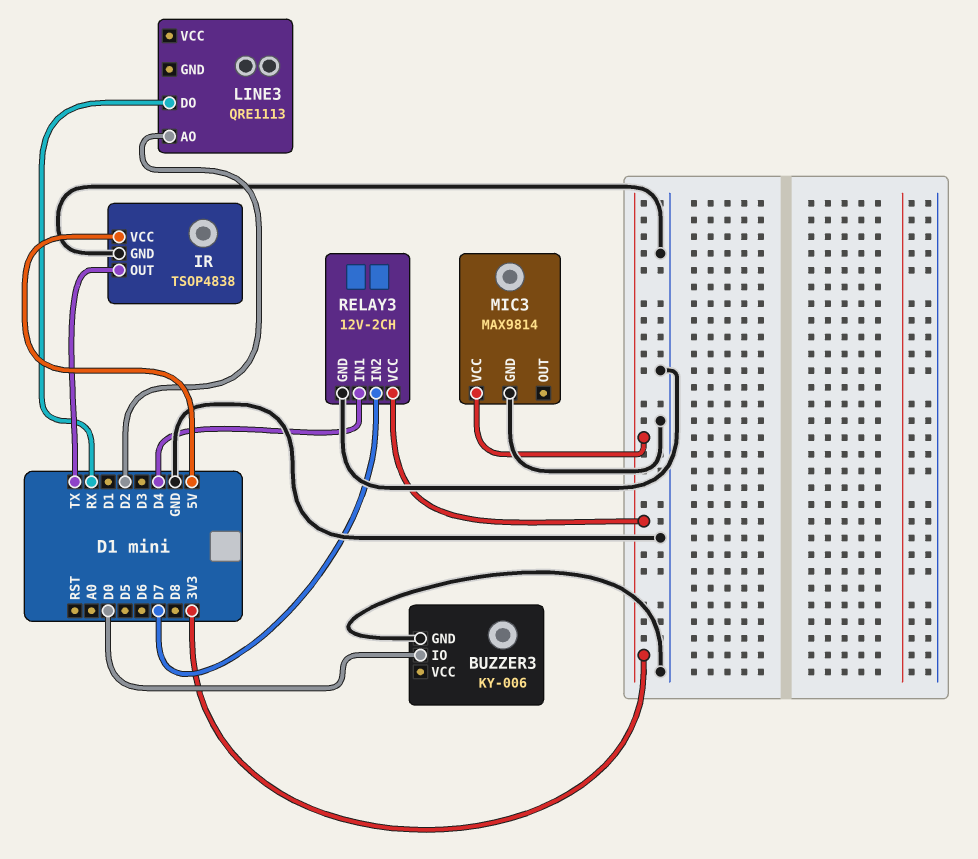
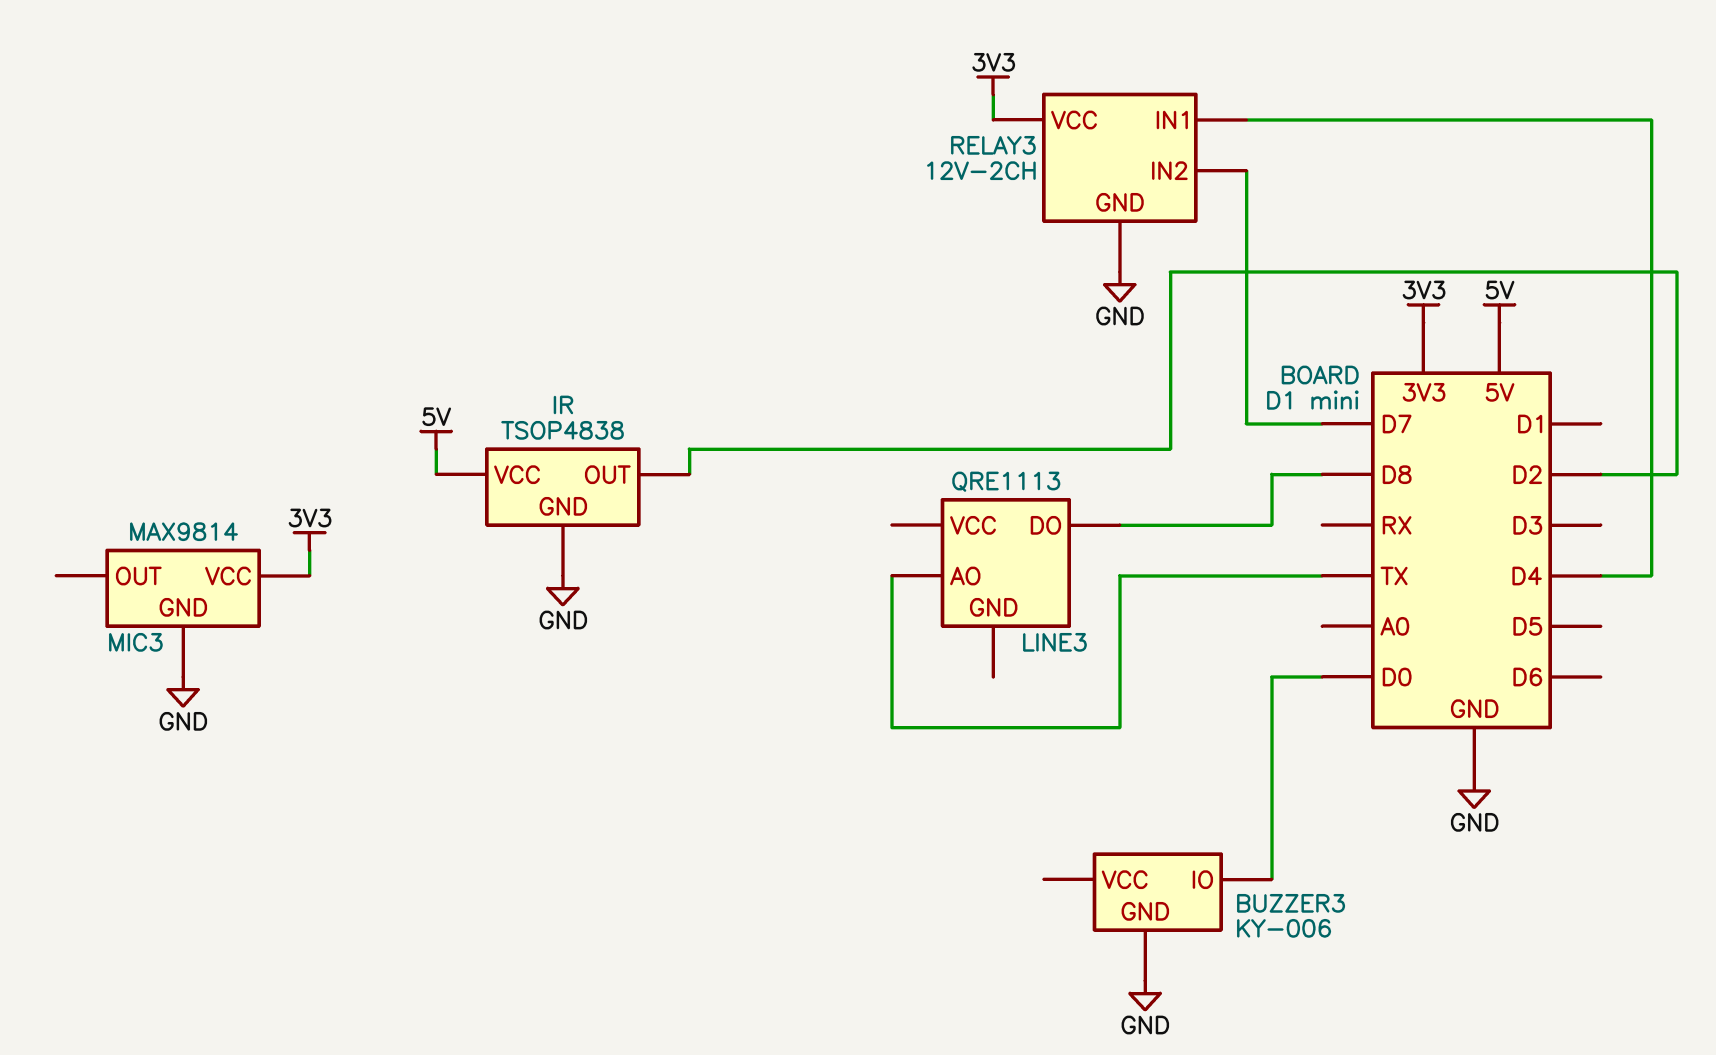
IR pin OUT: TX -> D2
LINE3 pin AO: D2 -> TX
LINE3 pin DO: RX -> D8

